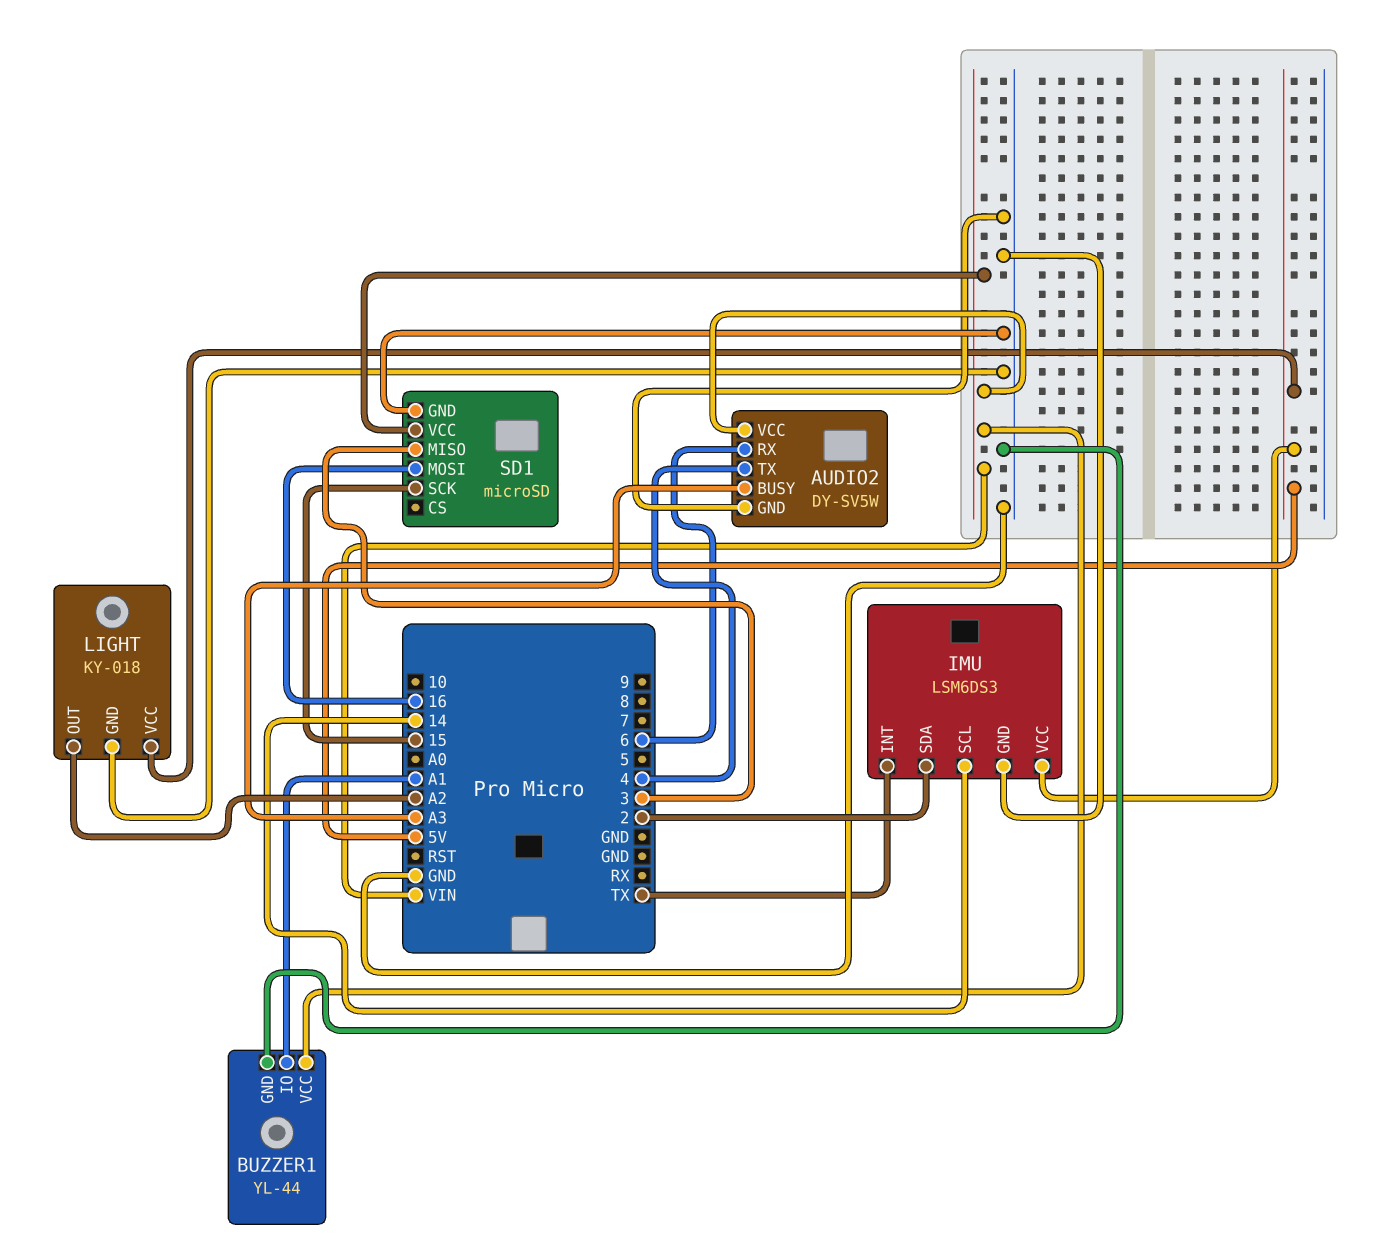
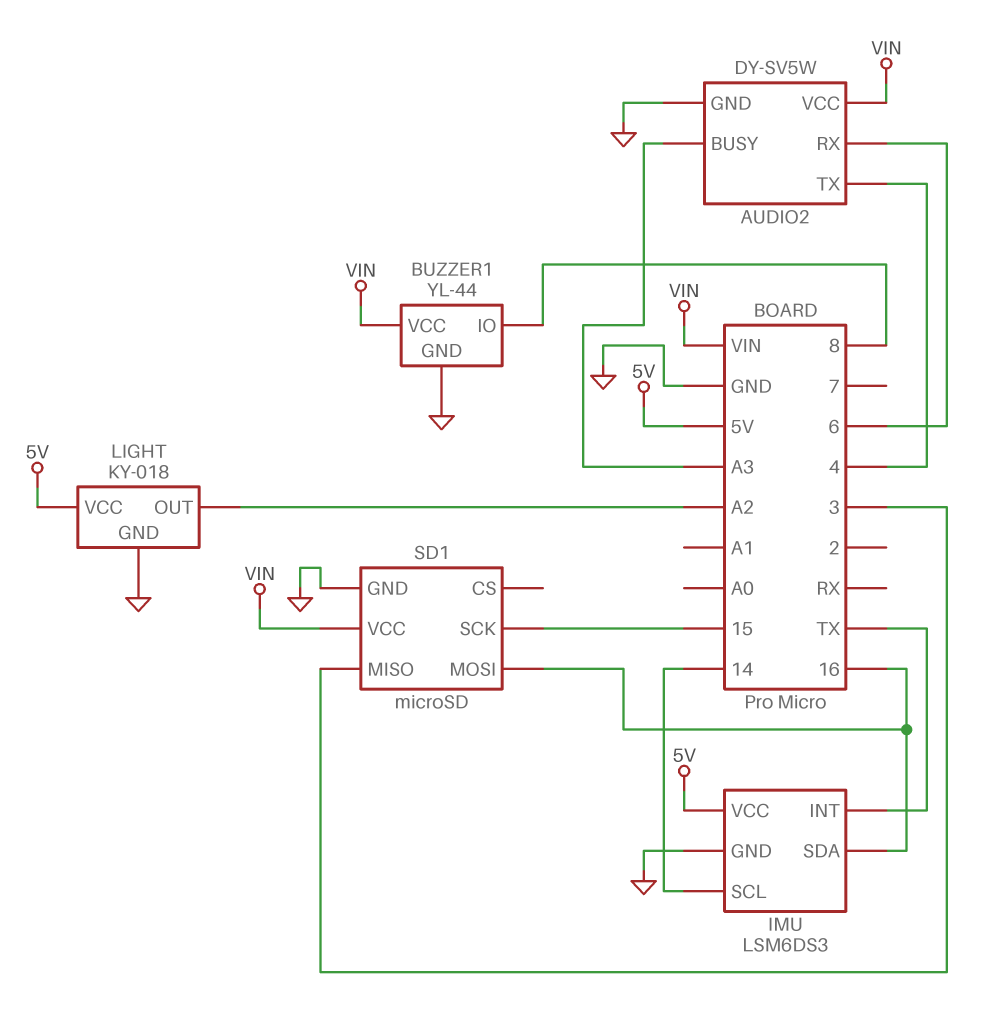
BUZZER1 pin IO: A1 -> 8
IMU pin SDA: 2 -> 16

